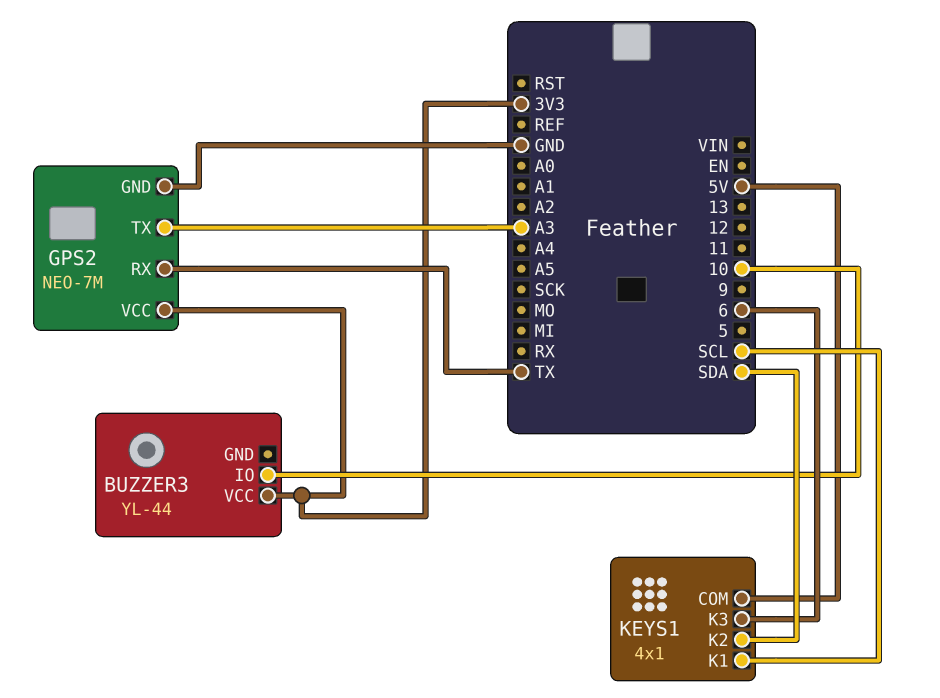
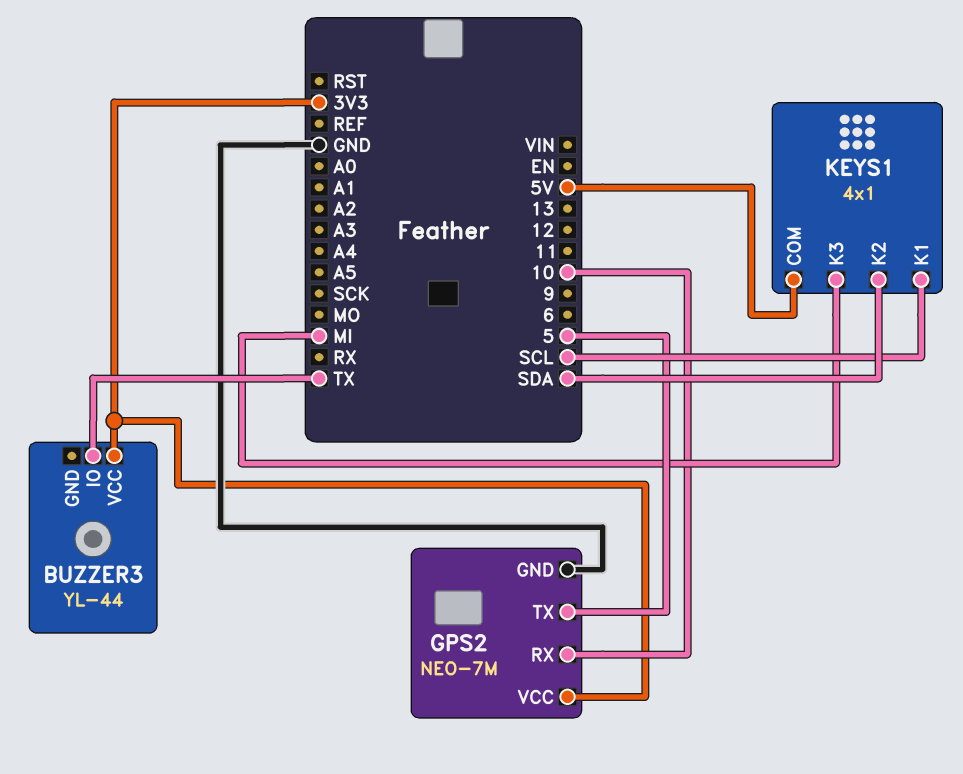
BUZZER3 pin IO: 10 -> TX
GPS2 pin RX: TX -> 10
GPS2 pin TX: A3 -> 5
KEYS1 pin K3: 6 -> MI

